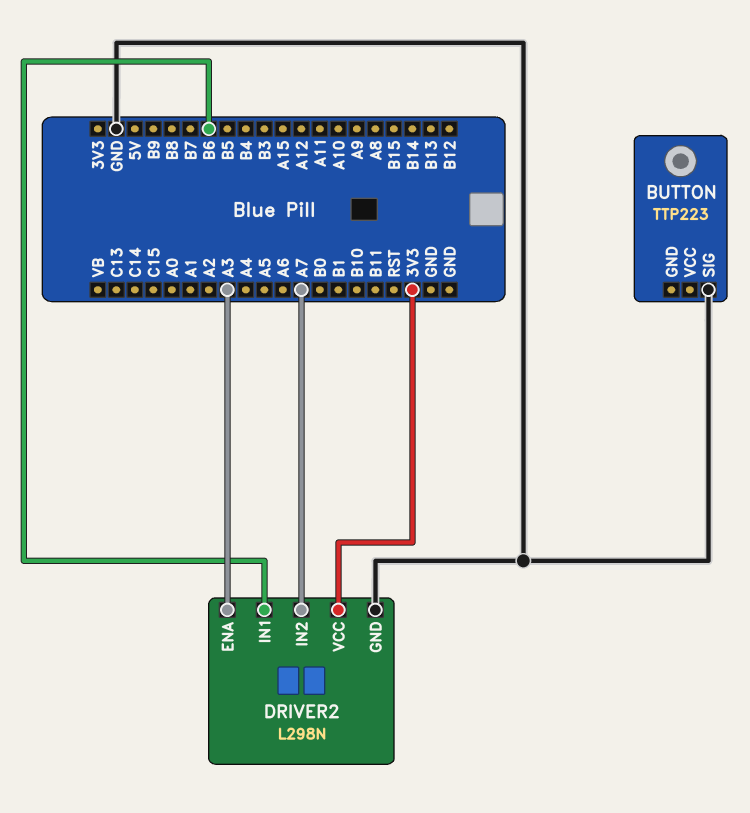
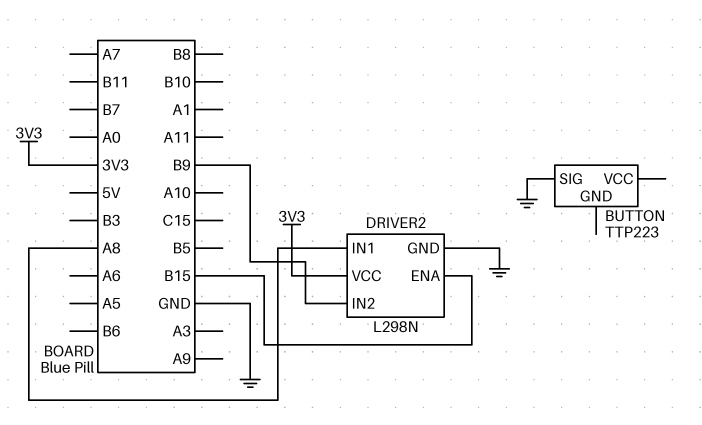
DRIVER2 pin ENA: A3 -> B15
DRIVER2 pin IN1: B6 -> A8
DRIVER2 pin IN2: A7 -> B9

